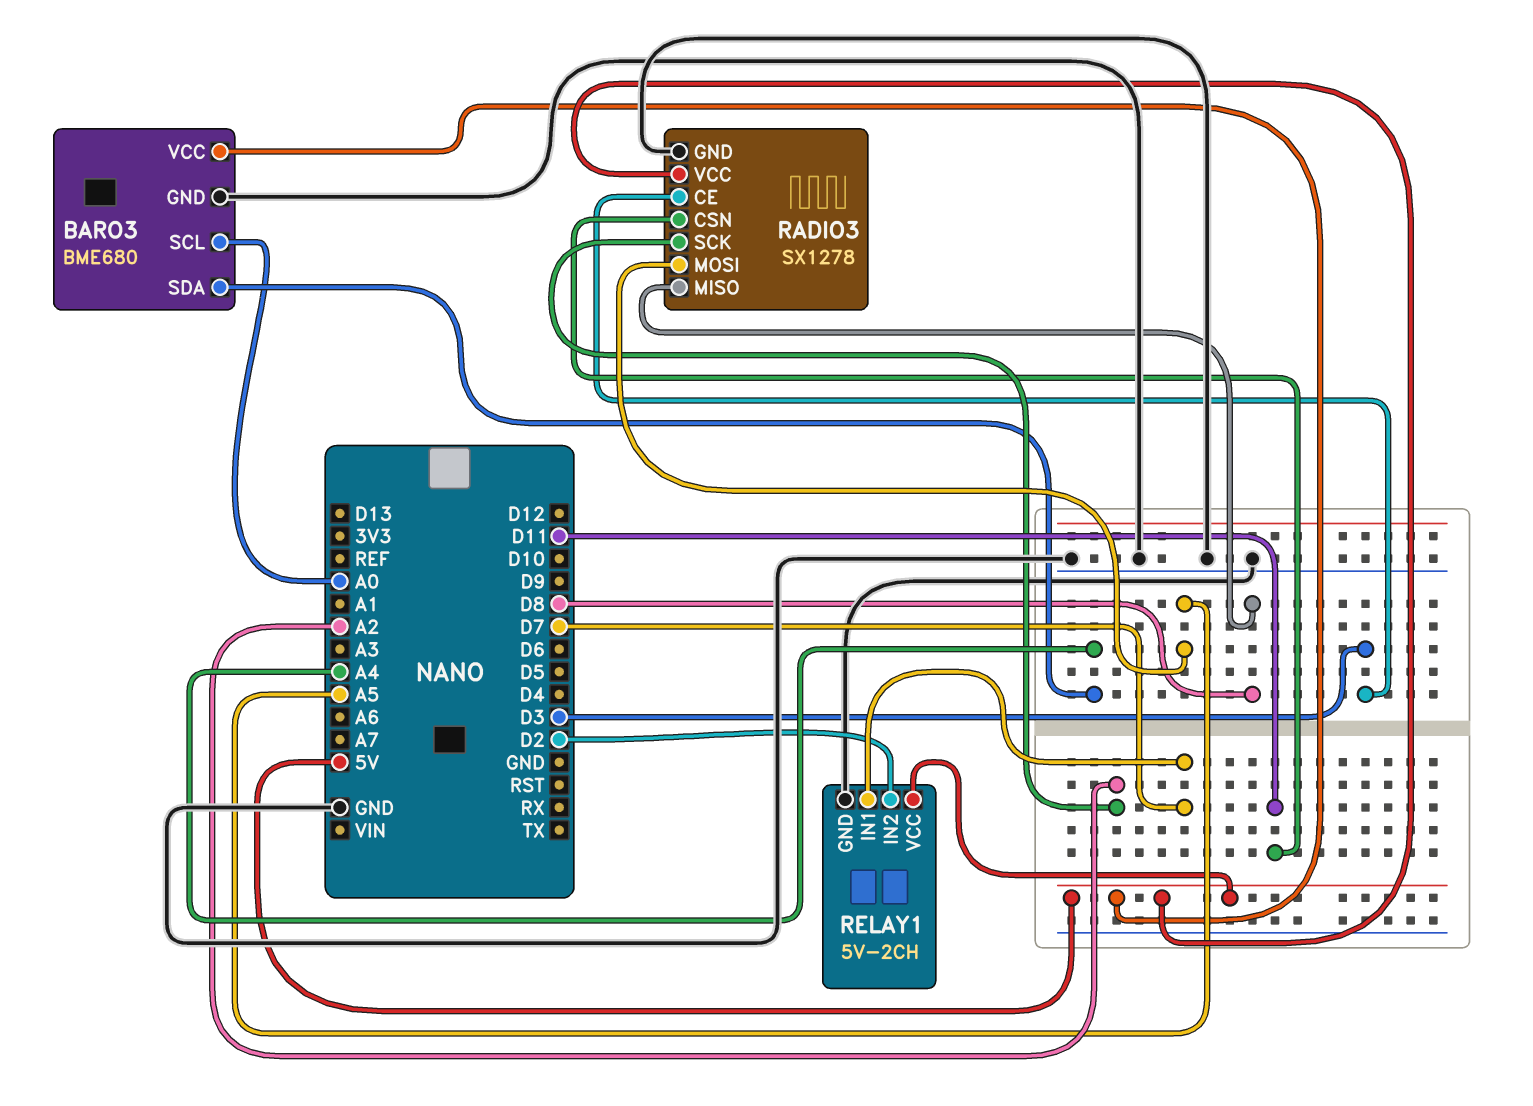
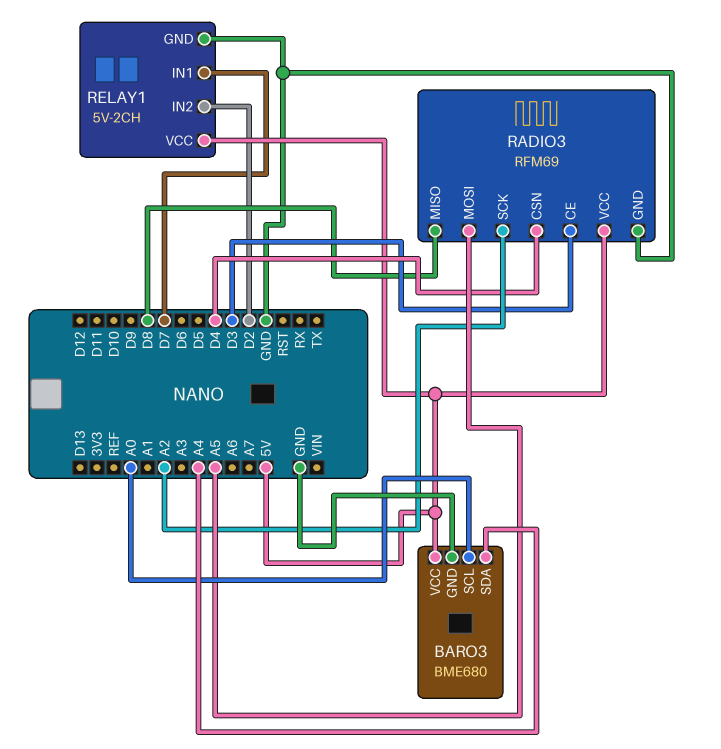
RADIO3: SX1278 -> RFM69
RADIO3 pin CSN: D11 -> D4

